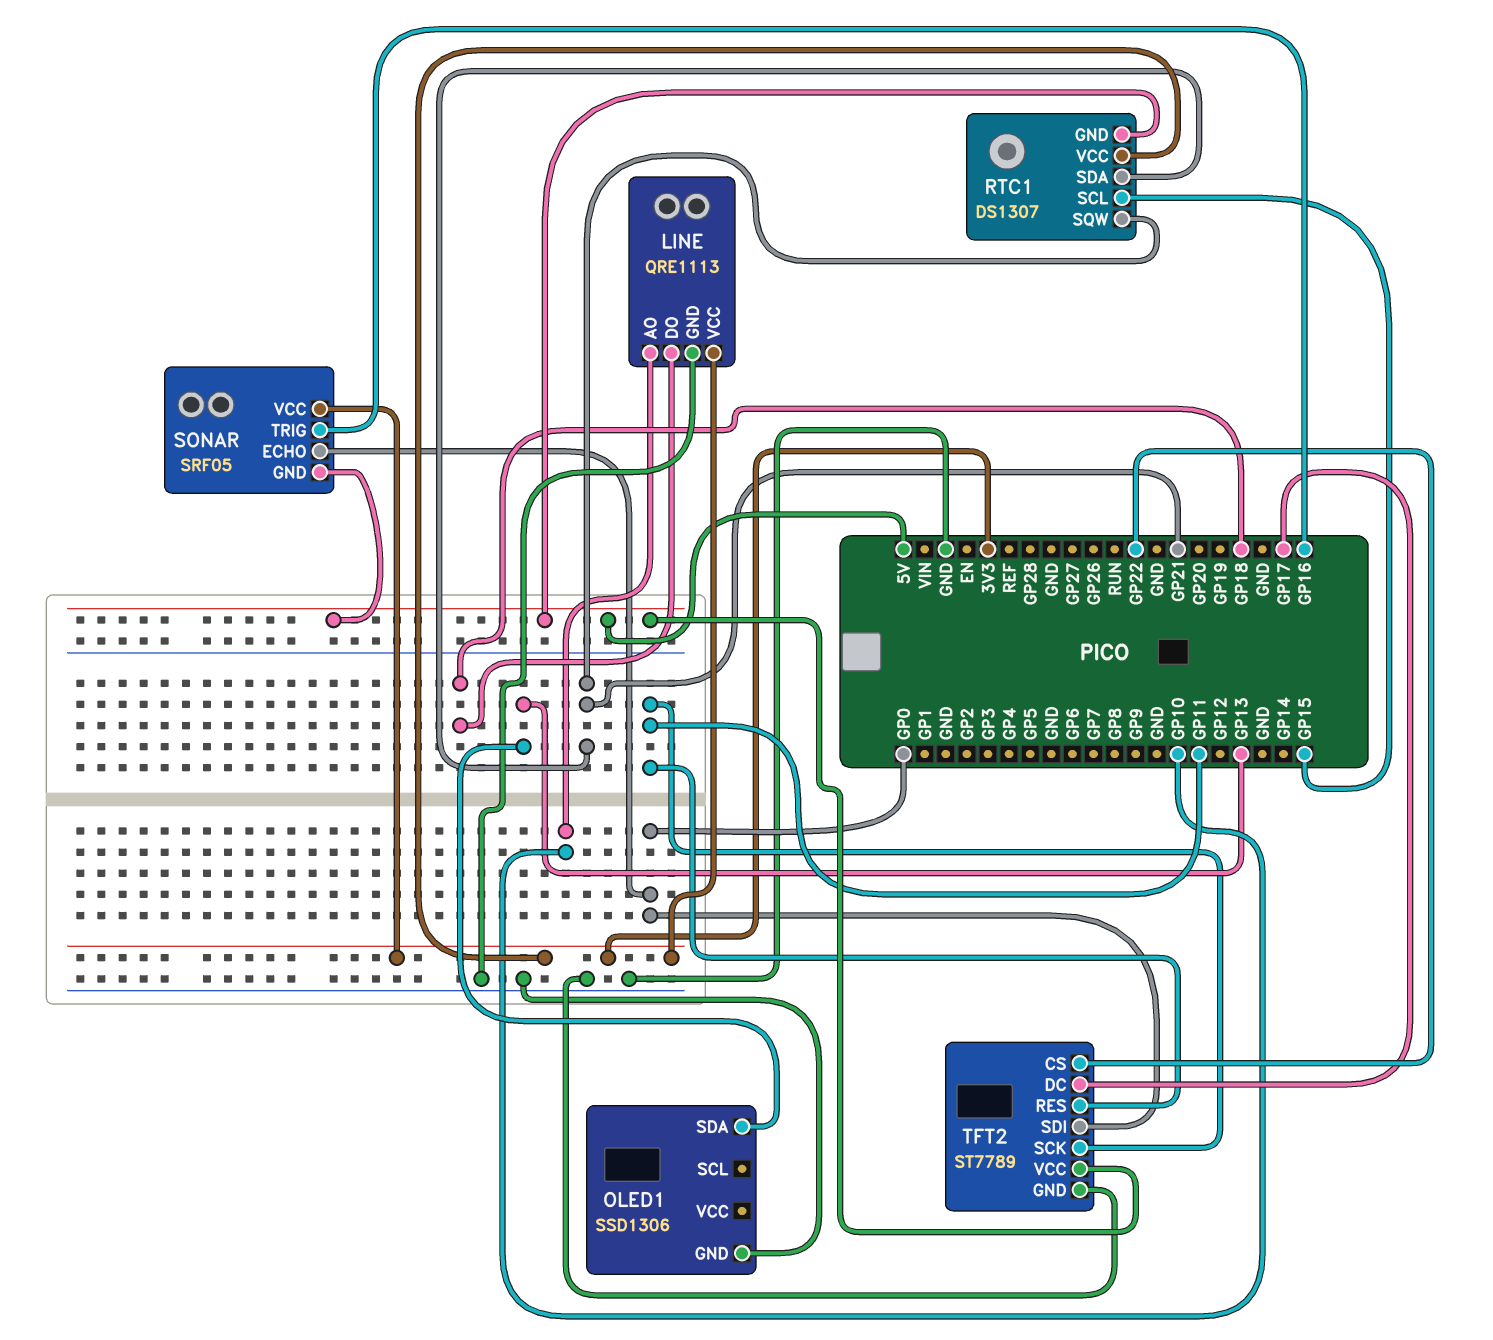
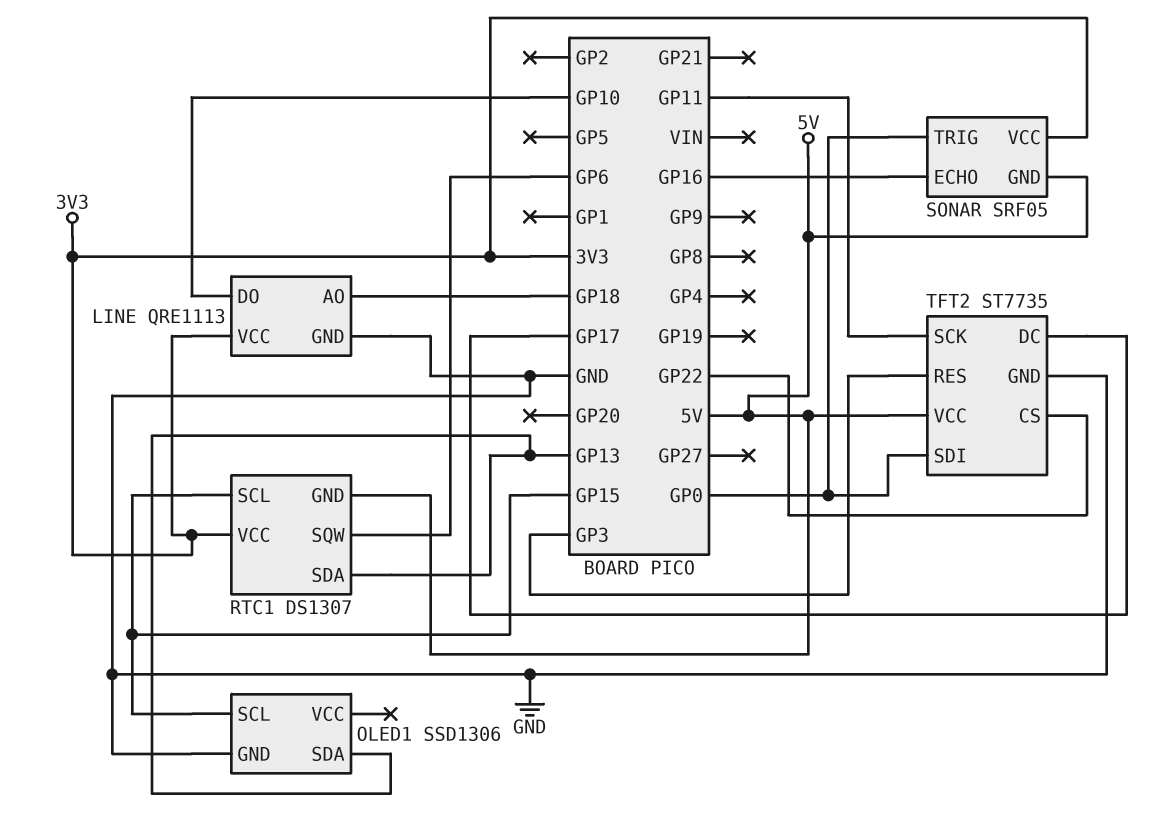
LINE pin AO: GP10 -> GP18
LINE pin DO: GP18 -> GP10
OLED1 pin SCL: none -> GP15
RTC1 pin SDA: GP21 -> GP13
RTC1 pin SQW: GP21 -> GP6
SONAR pin ECHO: GP0 -> GP16
SONAR pin TRIG: GP16 -> GP0
TFT2: ST7789 -> ST7735
TFT2 pin RES: GP11 -> GP3

